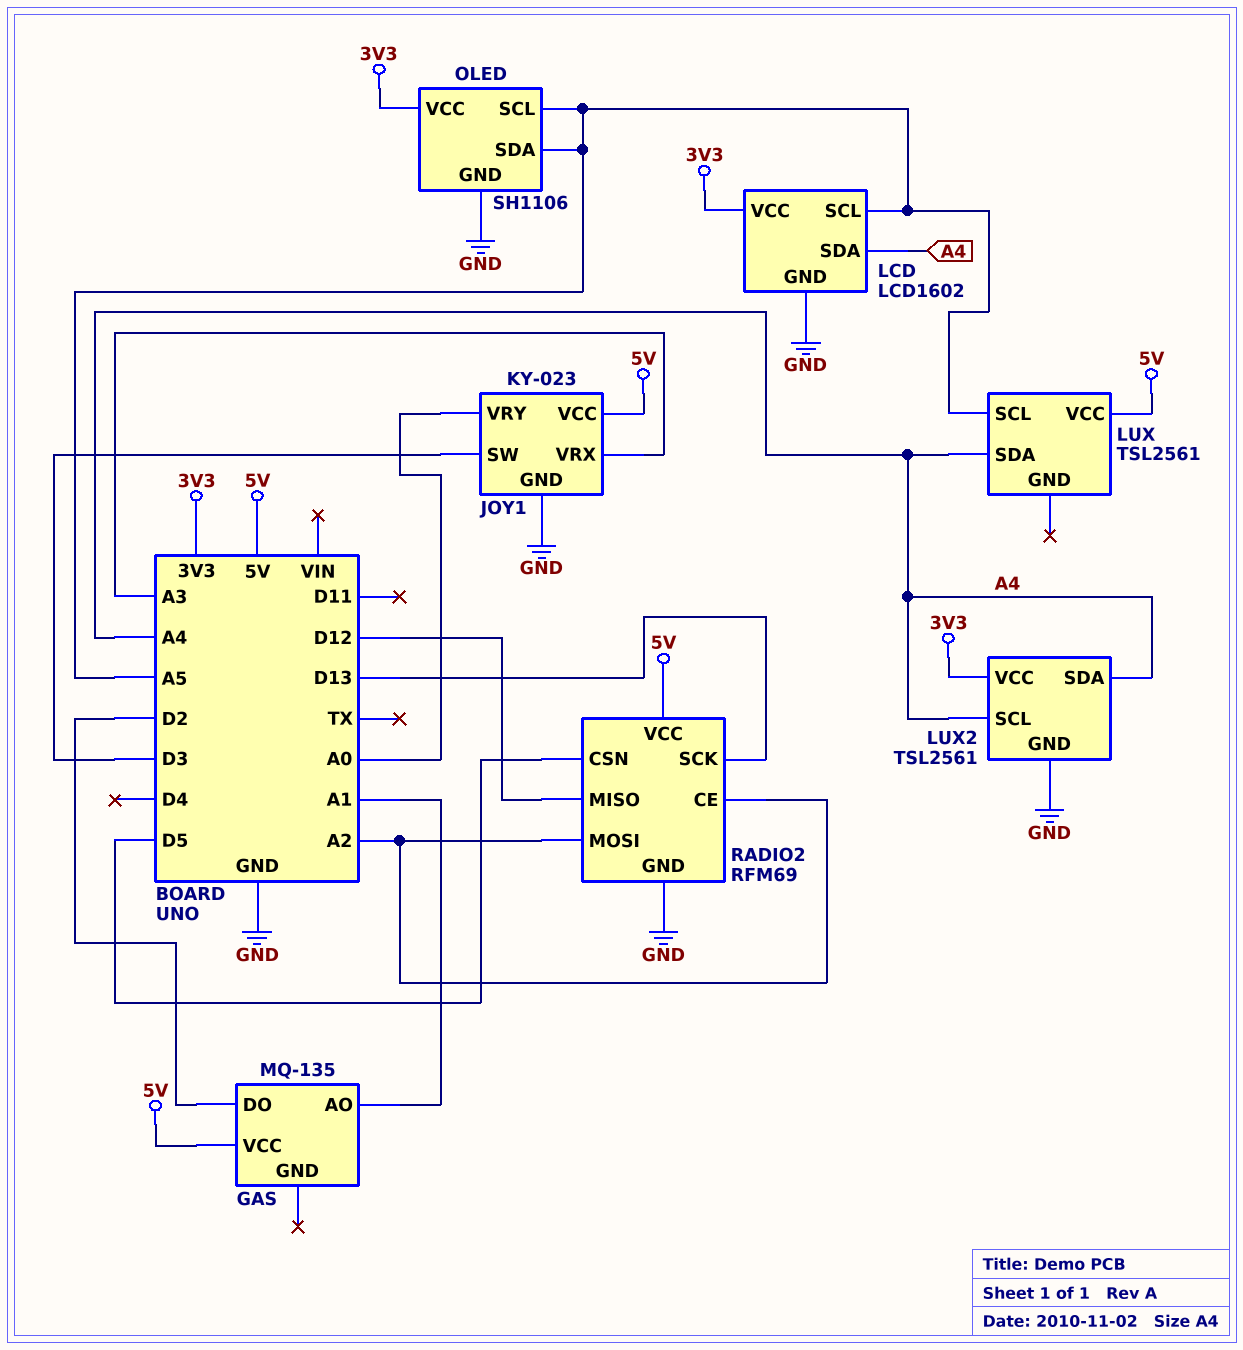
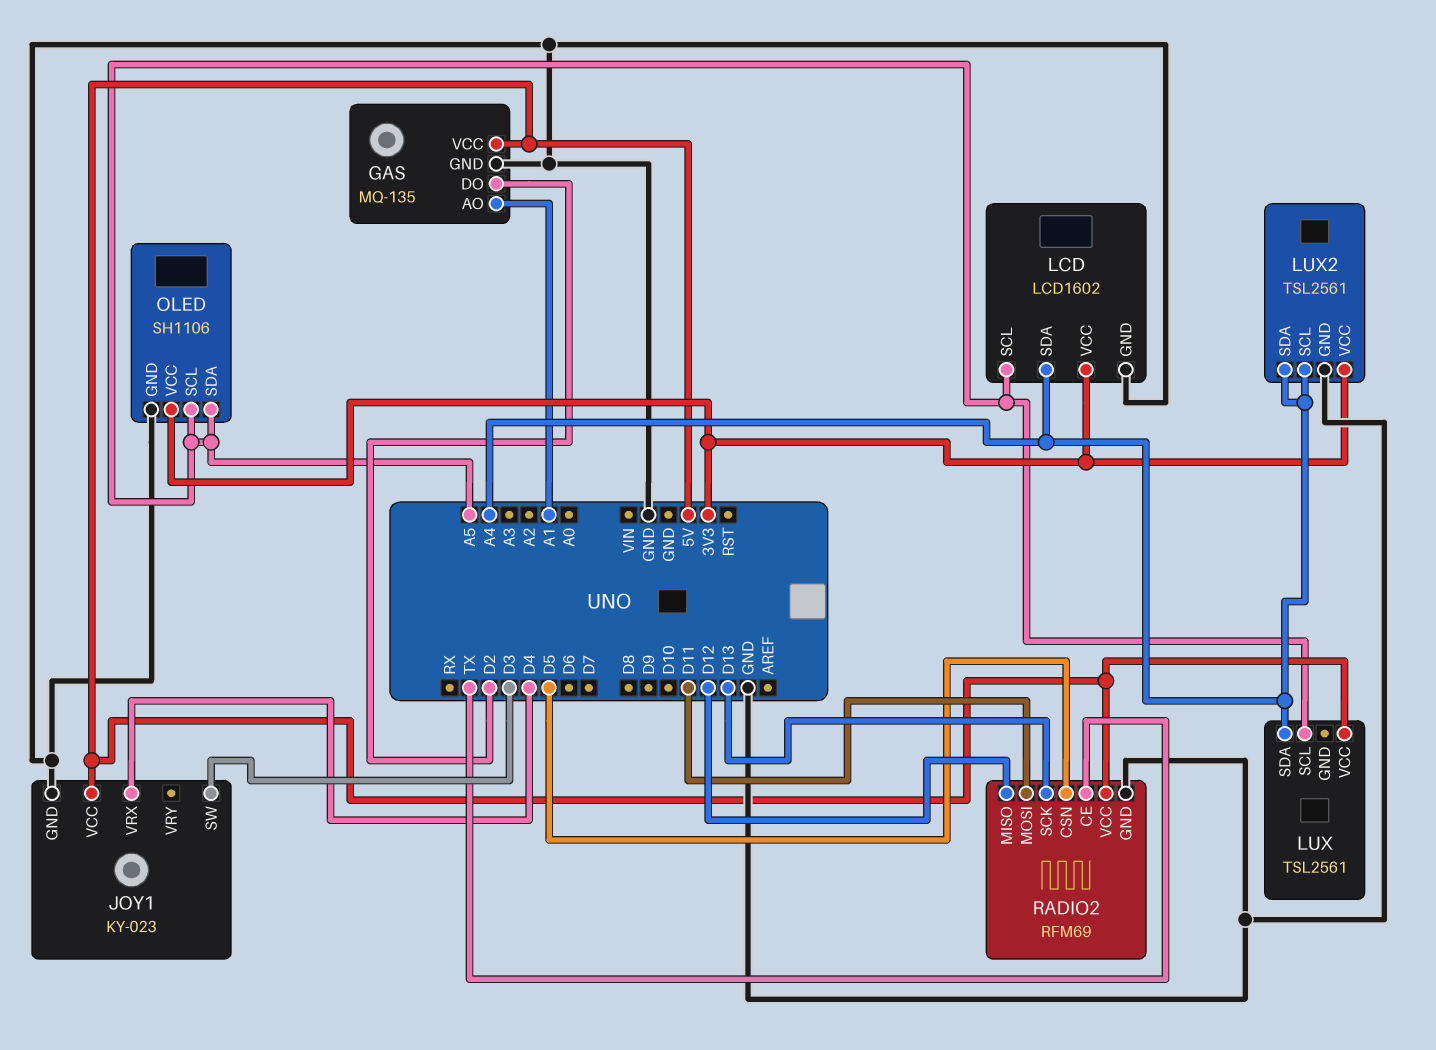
GAS pin GND: none -> GND
JOY1 pin VRX: A3 -> D4
JOY1 pin VRY: A0 -> none
RADIO2 pin CE: A2 -> TX
RADIO2 pin MOSI: A2 -> D11

